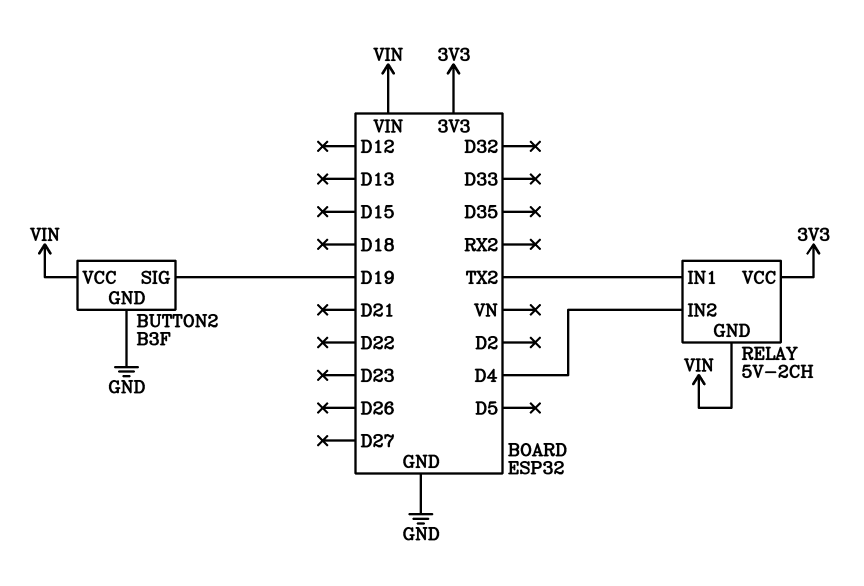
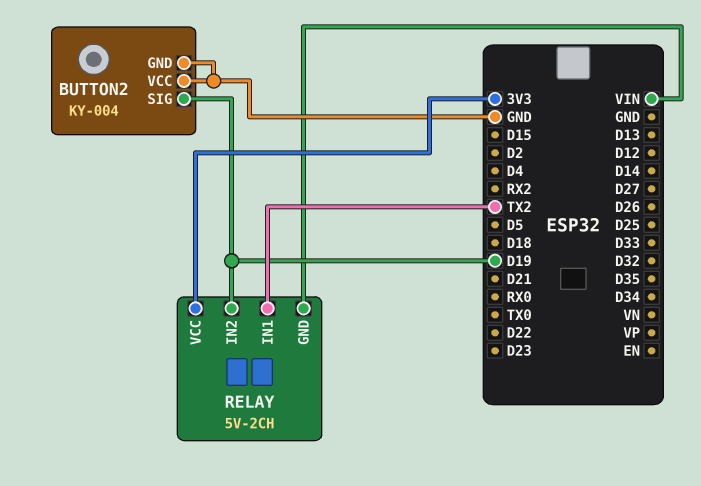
BUTTON2: B3F -> KY-004
BUTTON2 pin VCC: VIN -> GND
RELAY pin IN2: D4 -> D19

